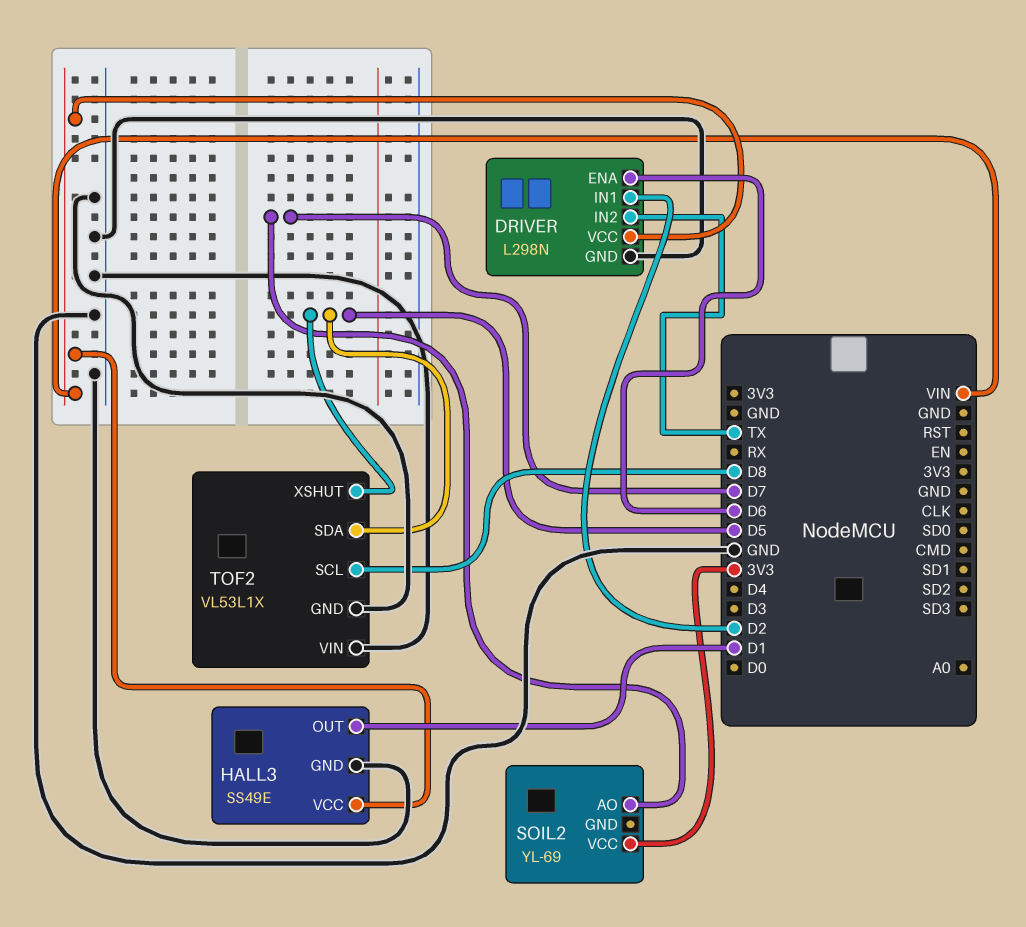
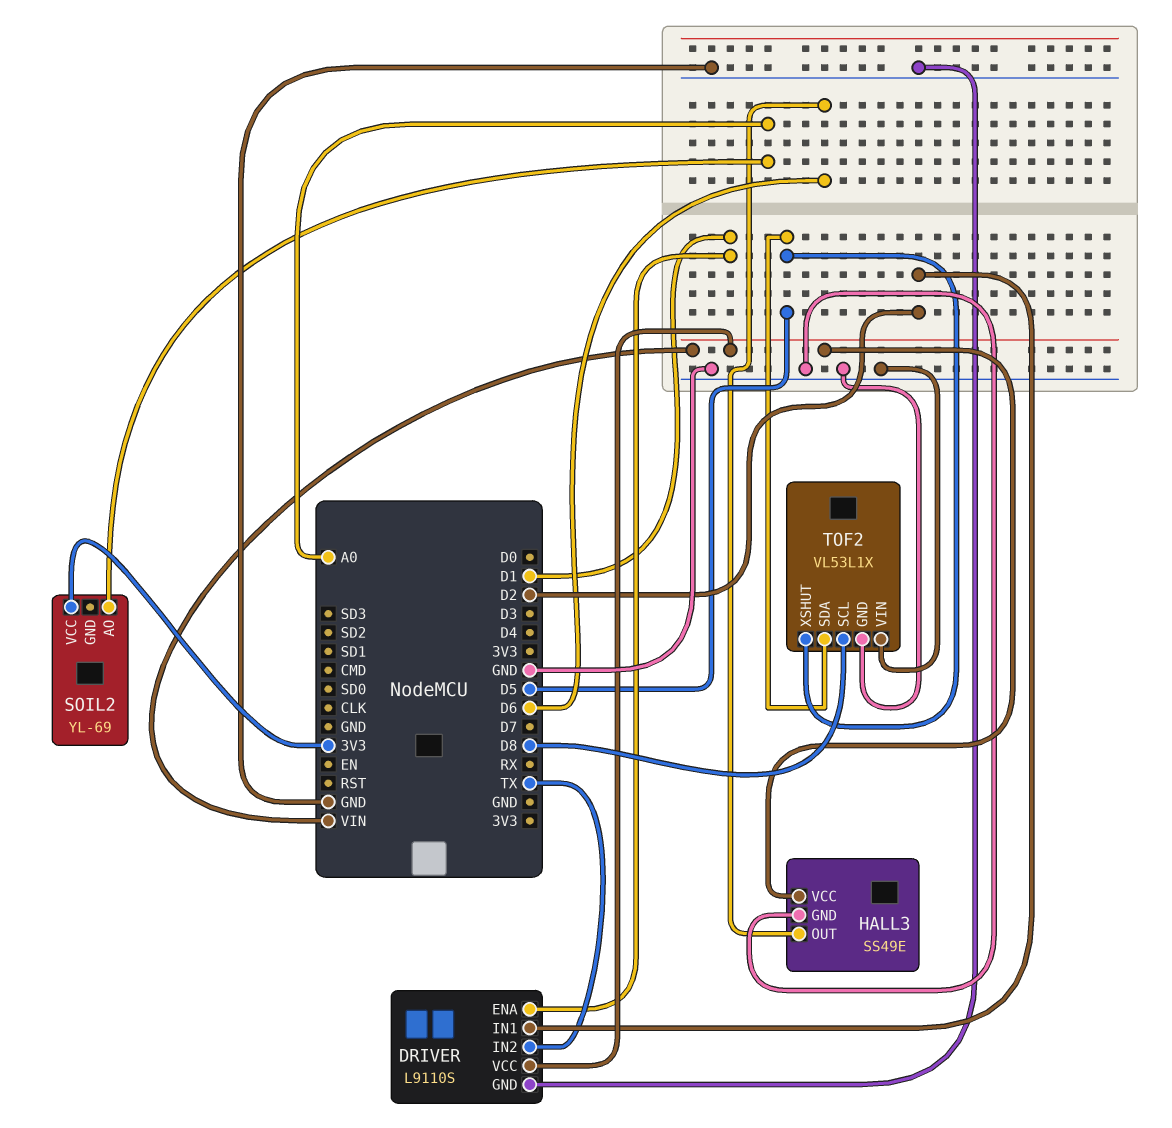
DRIVER: L298N -> L9110S
DRIVER pin ENA: D6 -> D1
HALL3 pin OUT: D1 -> D6
SOIL2 pin AO: D7 -> A0

